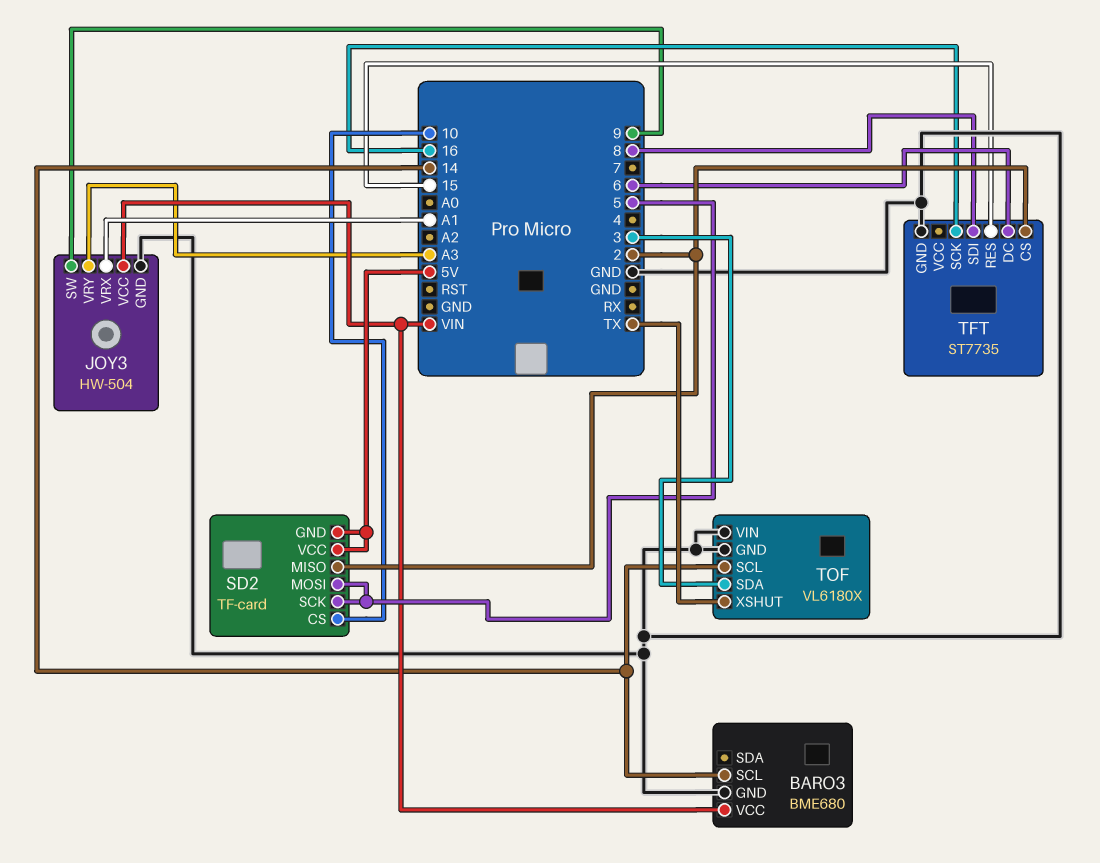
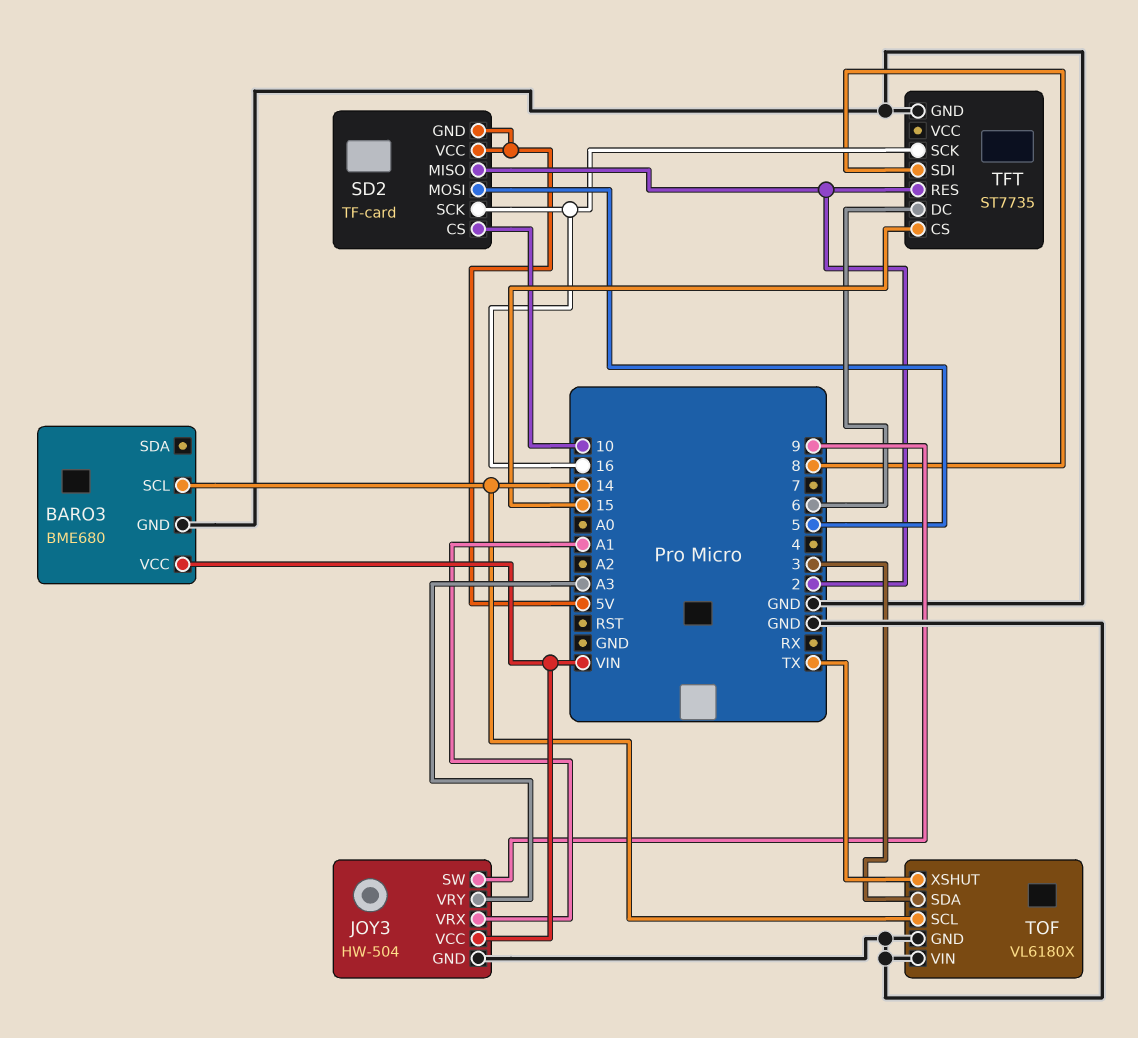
SD2 pin SCK: 5 -> 16
TFT pin CS: 2 -> 15
TFT pin RES: 15 -> 2

